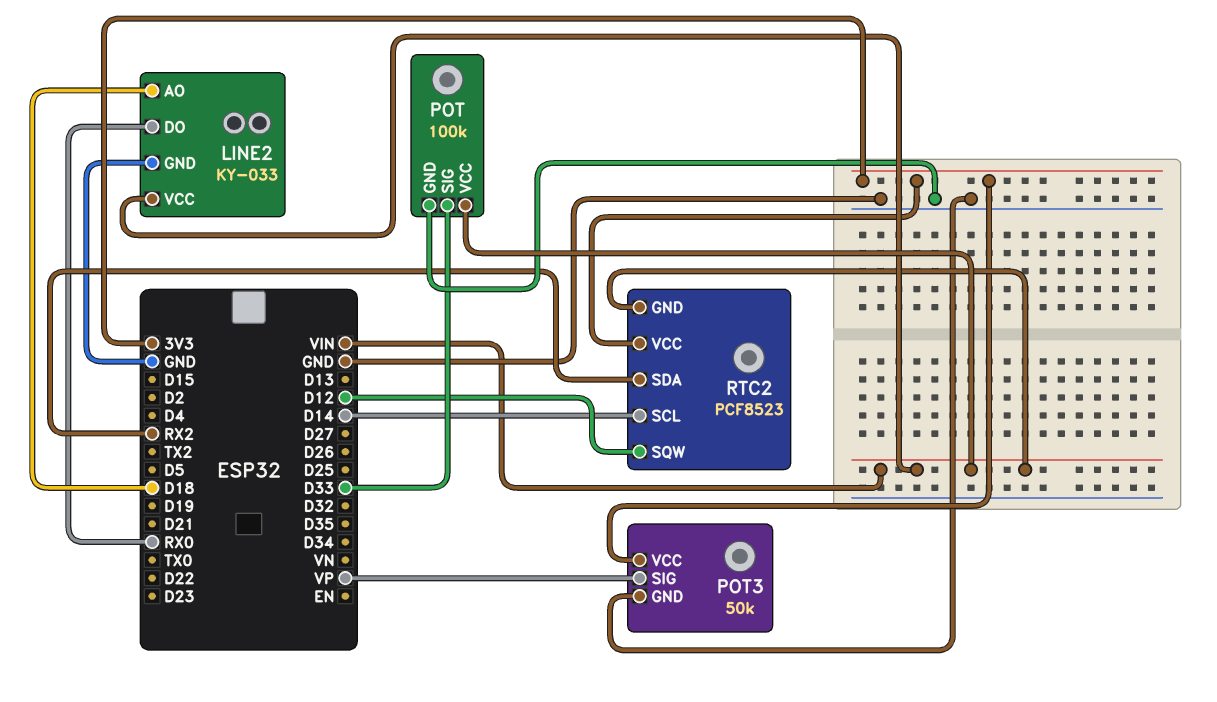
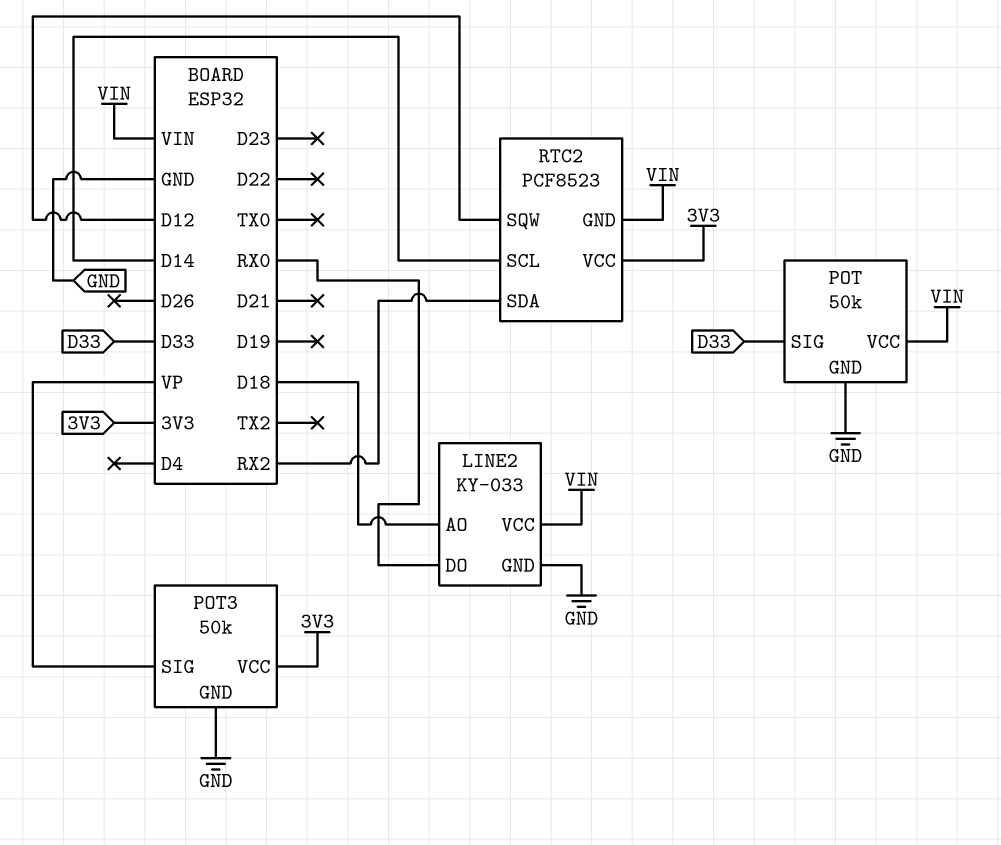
POT: 100k -> 50k

